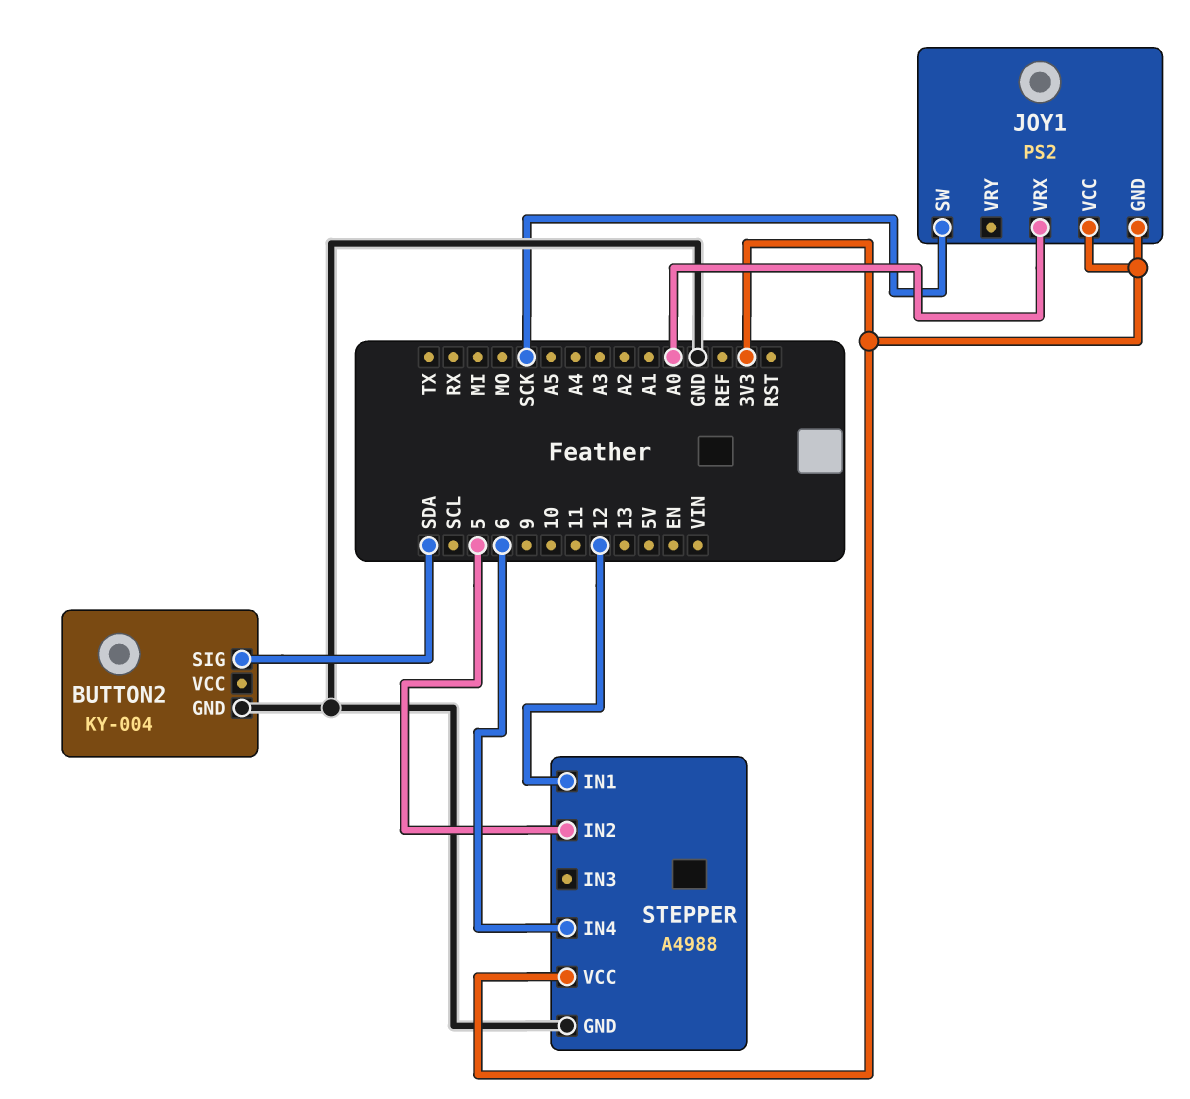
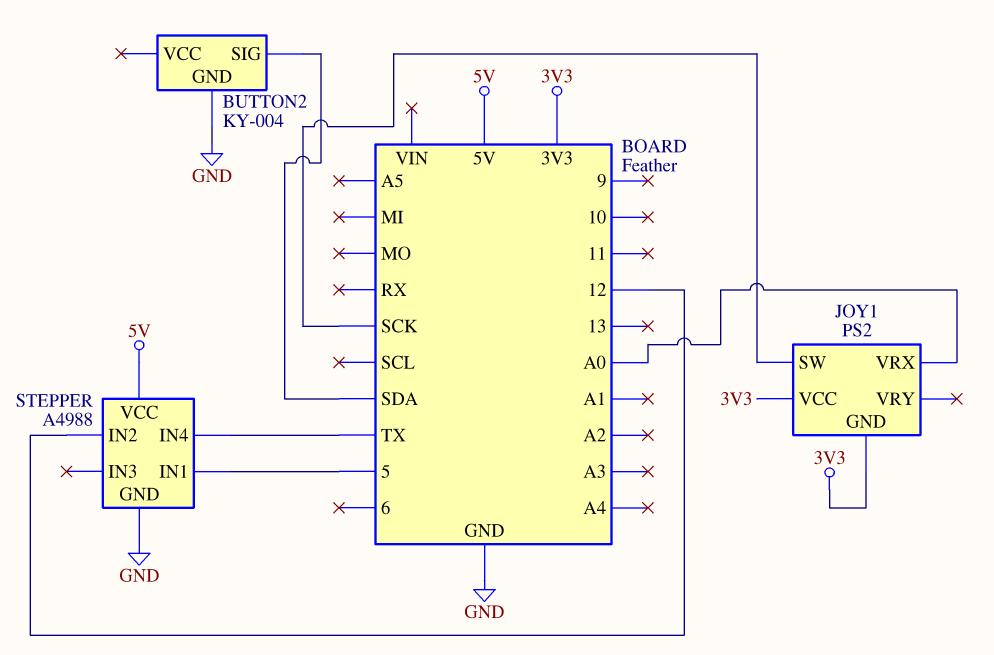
STEPPER pin IN1: 12 -> 5
STEPPER pin IN2: 5 -> 12
STEPPER pin IN4: 6 -> TX
STEPPER pin VCC: 3V3 -> 5V

